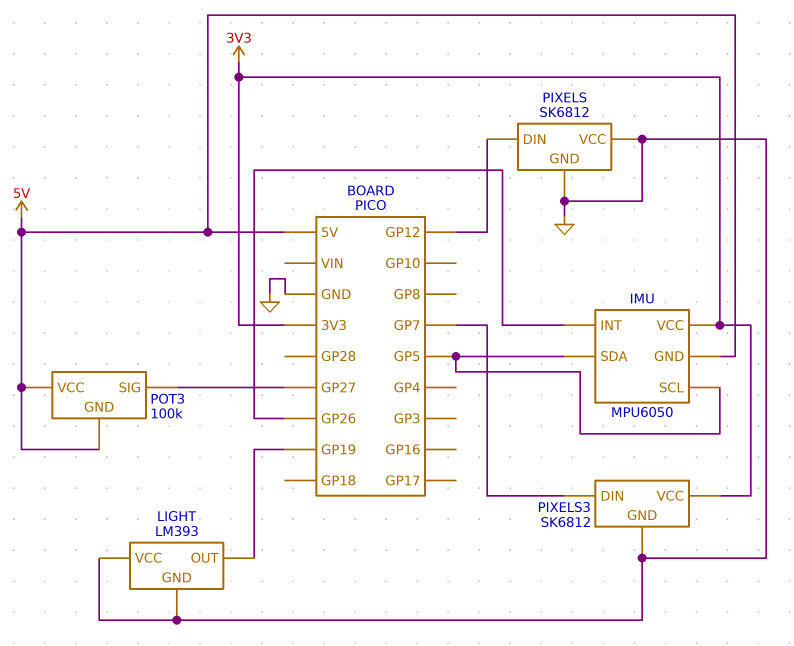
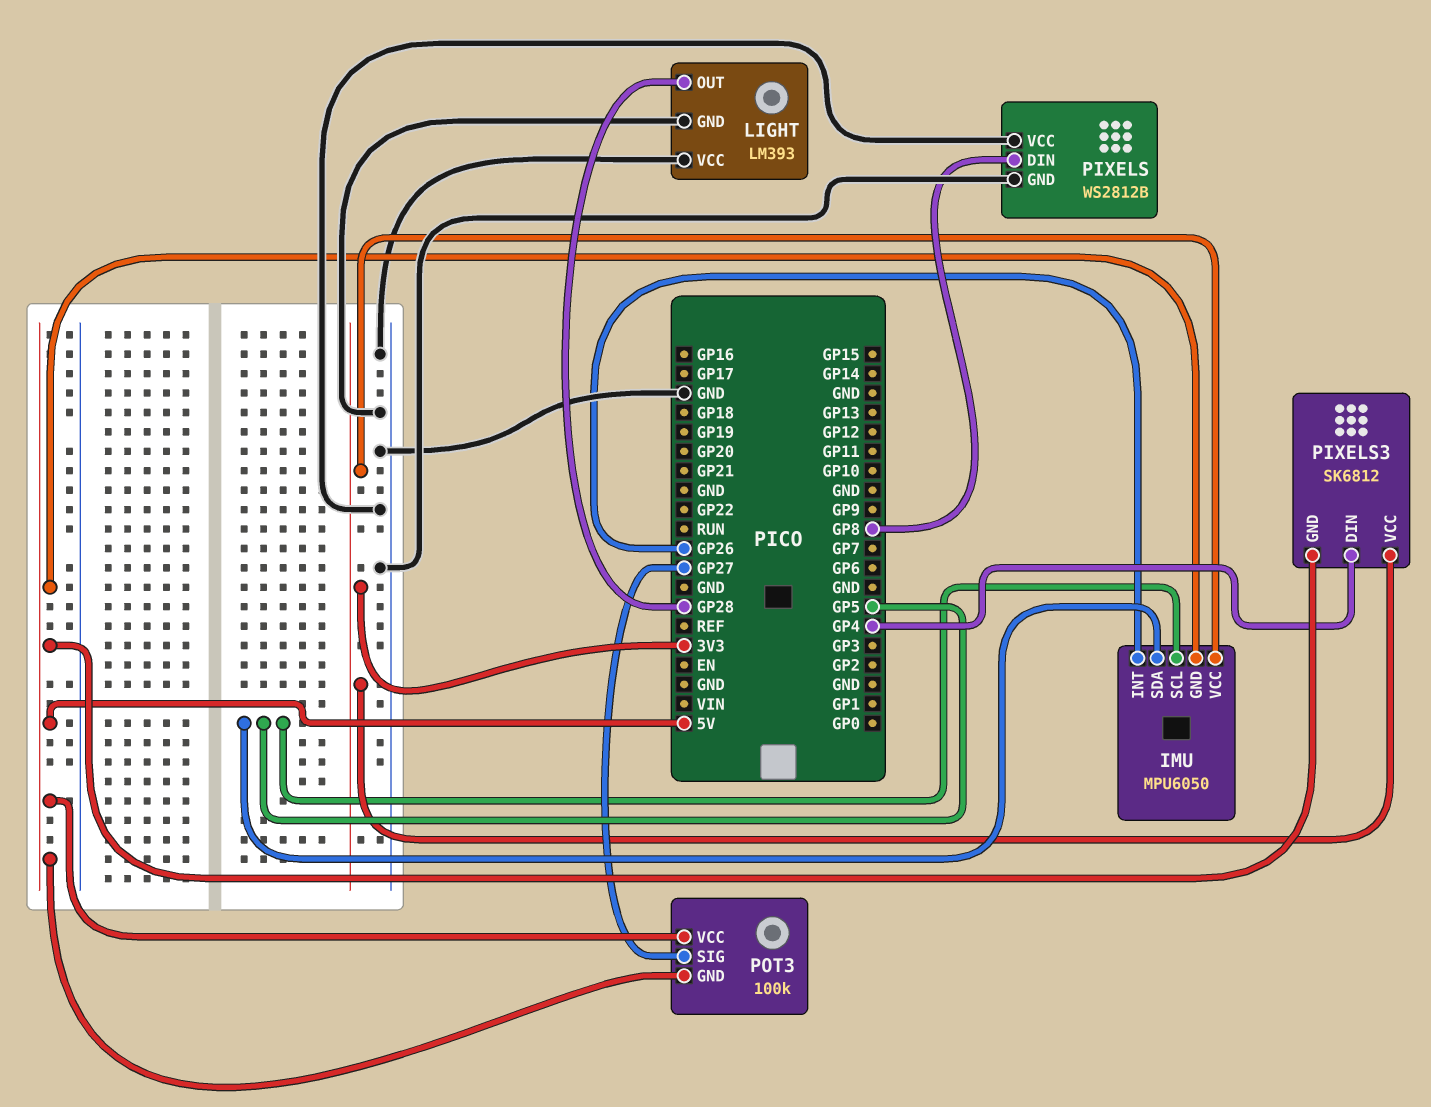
LIGHT pin OUT: GP19 -> GP28
PIXELS: SK6812 -> WS2812B
PIXELS pin DIN: GP12 -> GP8
PIXELS3 pin DIN: GP7 -> GP4
PIXELS3 pin GND: GND -> 5V

